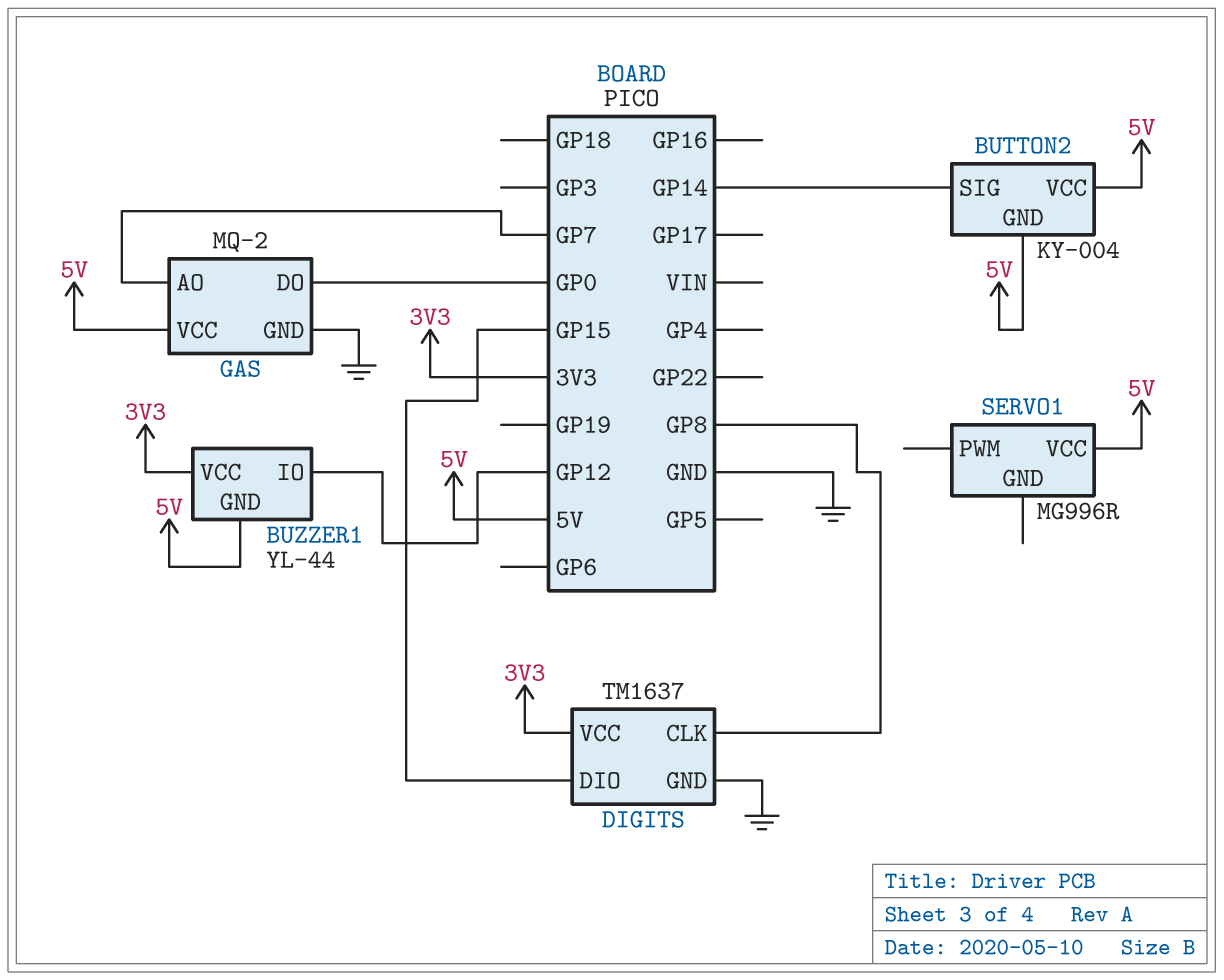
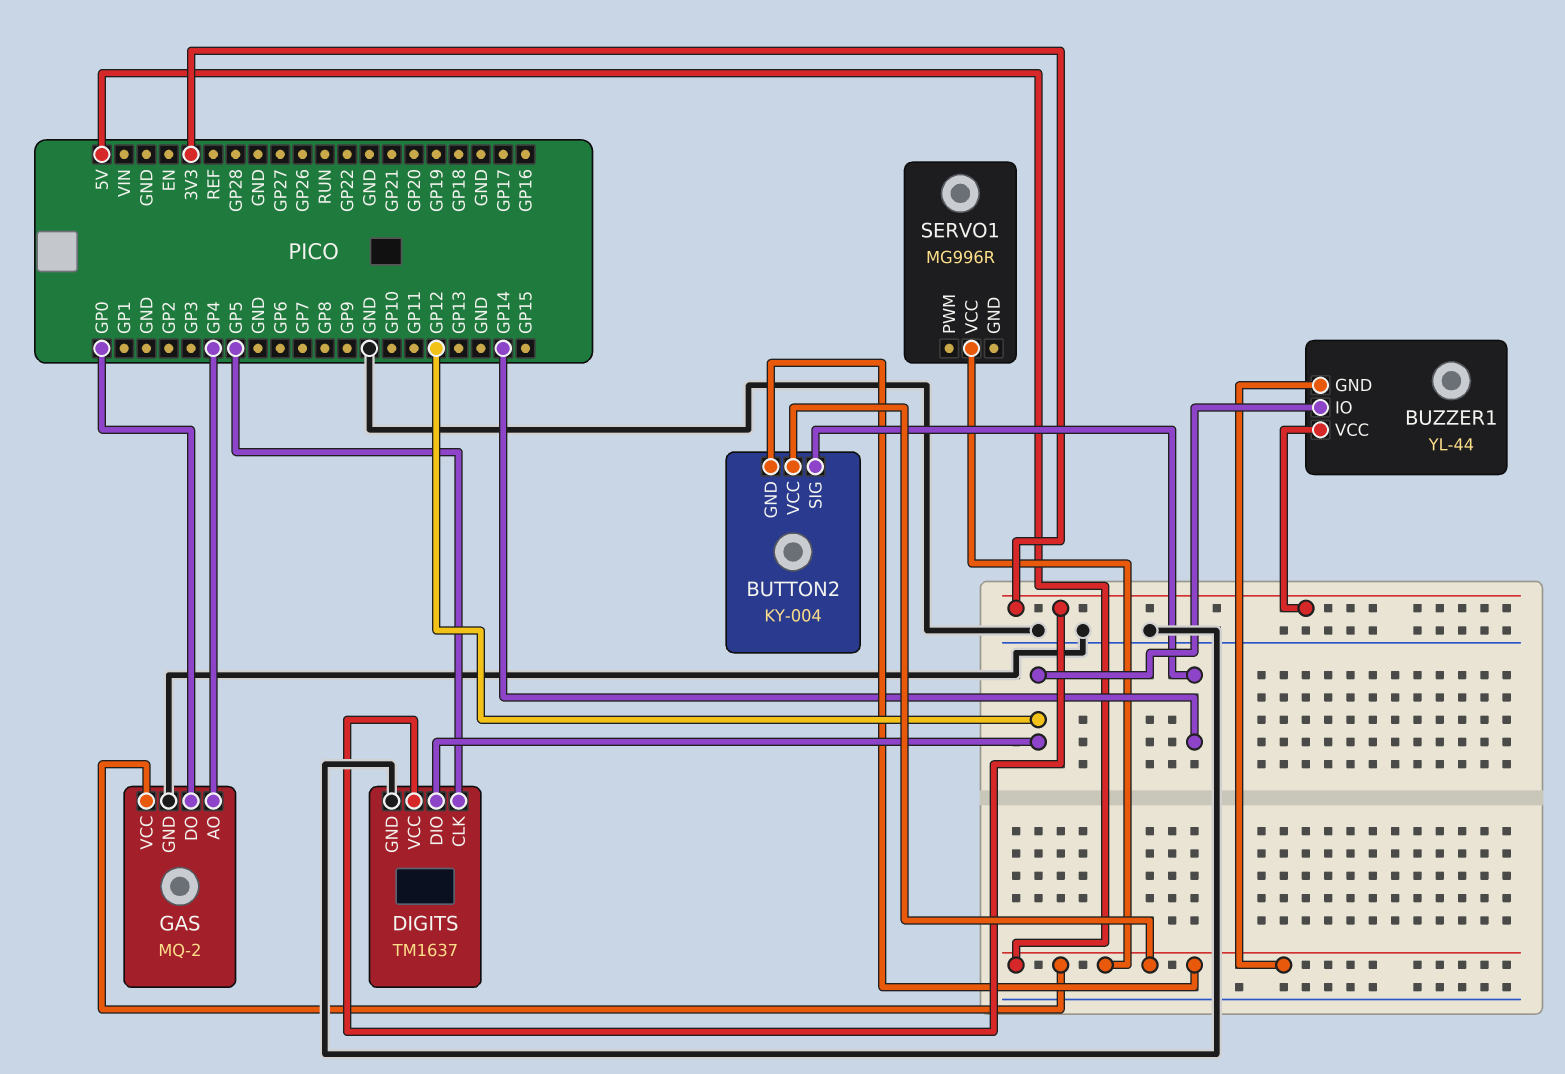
DIGITS pin CLK: GP8 -> GP5
DIGITS pin DIO: GP15 -> GP12
GAS pin AO: GP7 -> GP4

